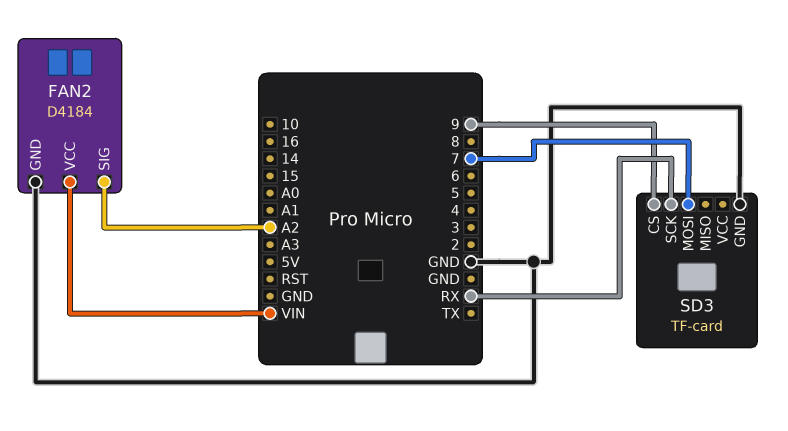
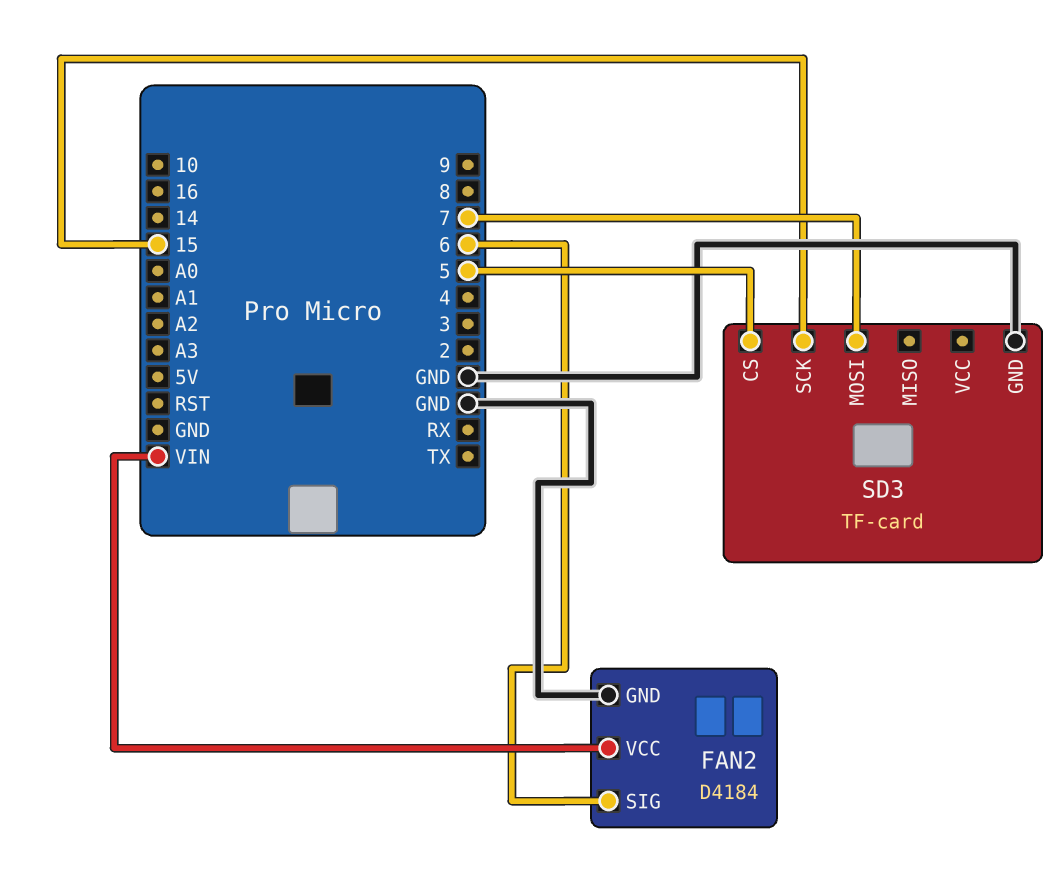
FAN2 pin SIG: A2 -> 6
SD3 pin CS: 9 -> 5
SD3 pin SCK: RX -> 15

